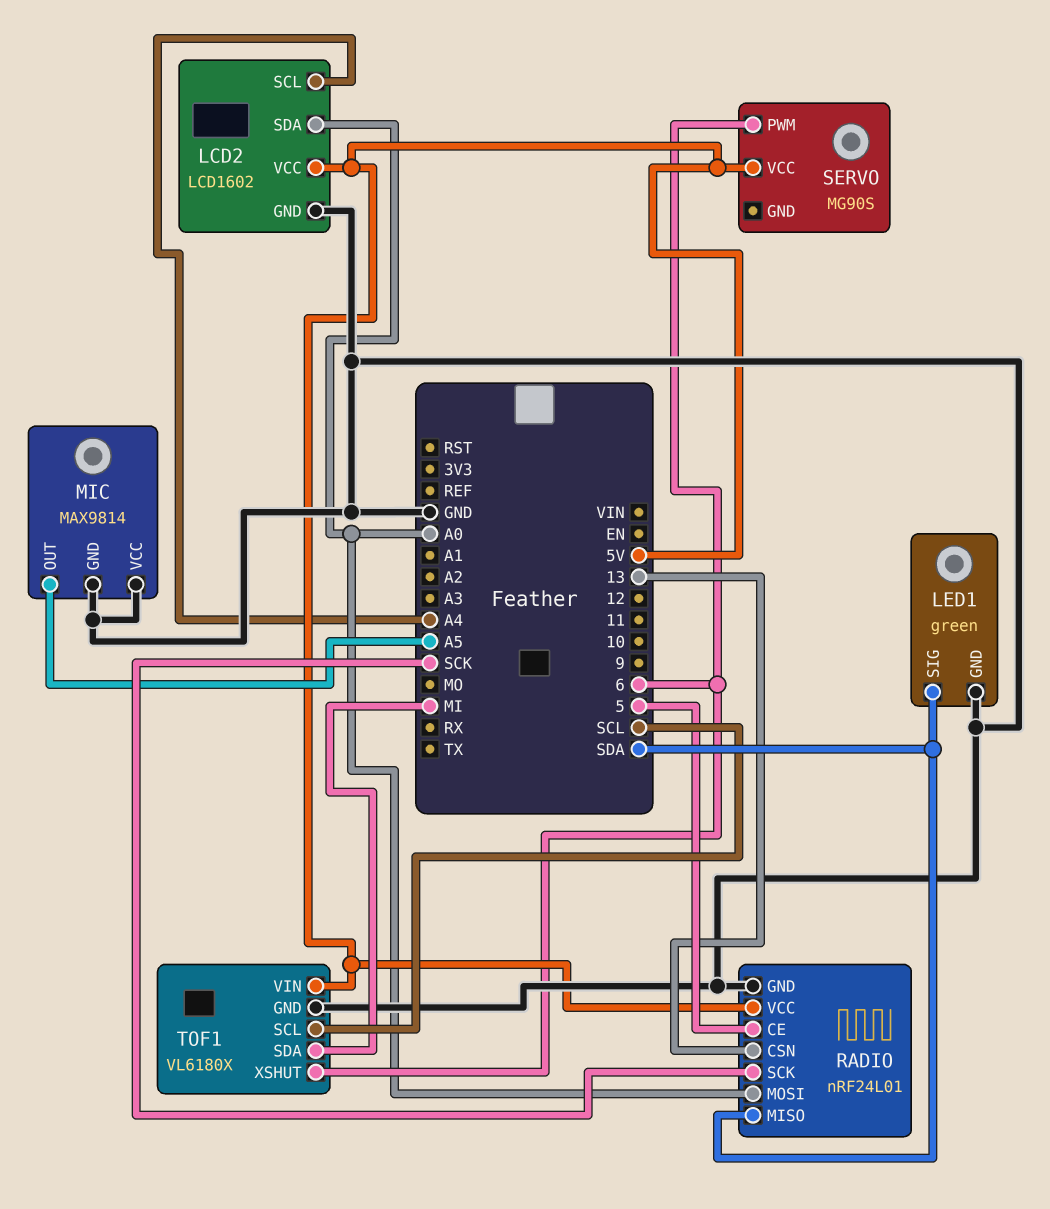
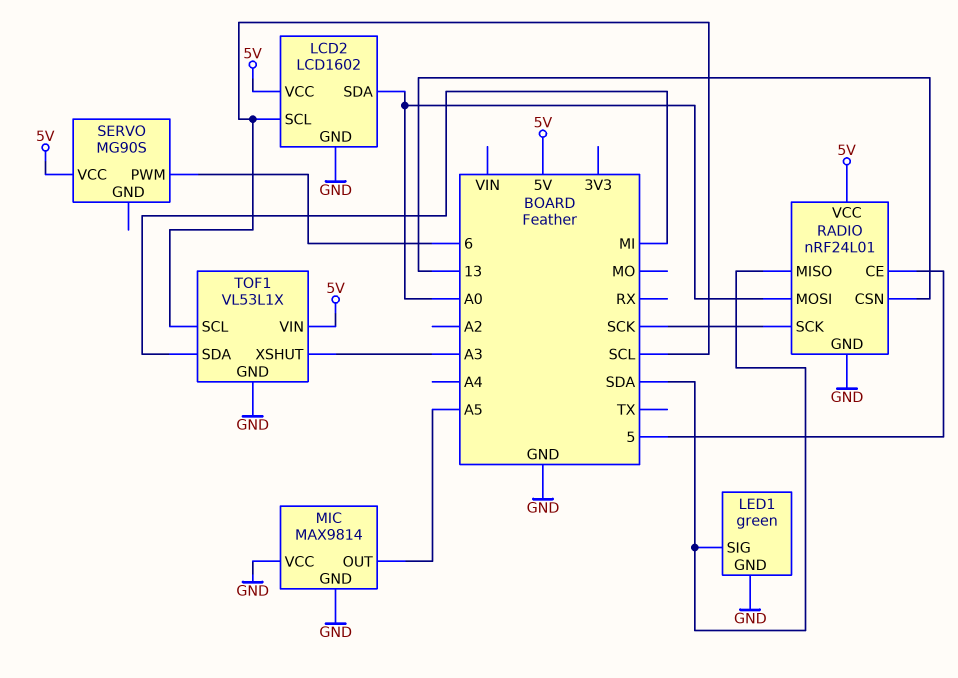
LCD2 pin SCL: A4 -> SCL
TOF1: VL6180X -> VL53L1X
TOF1 pin XSHUT: 6 -> A3

